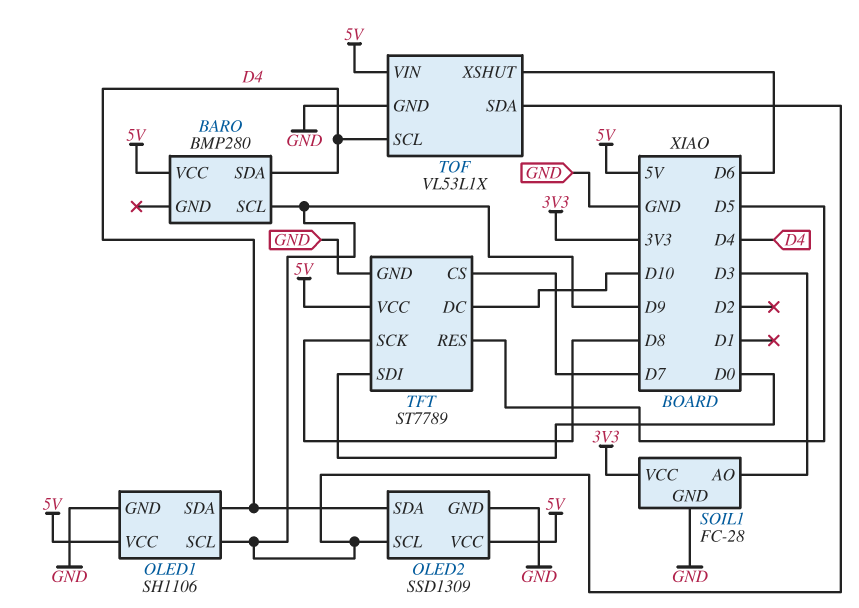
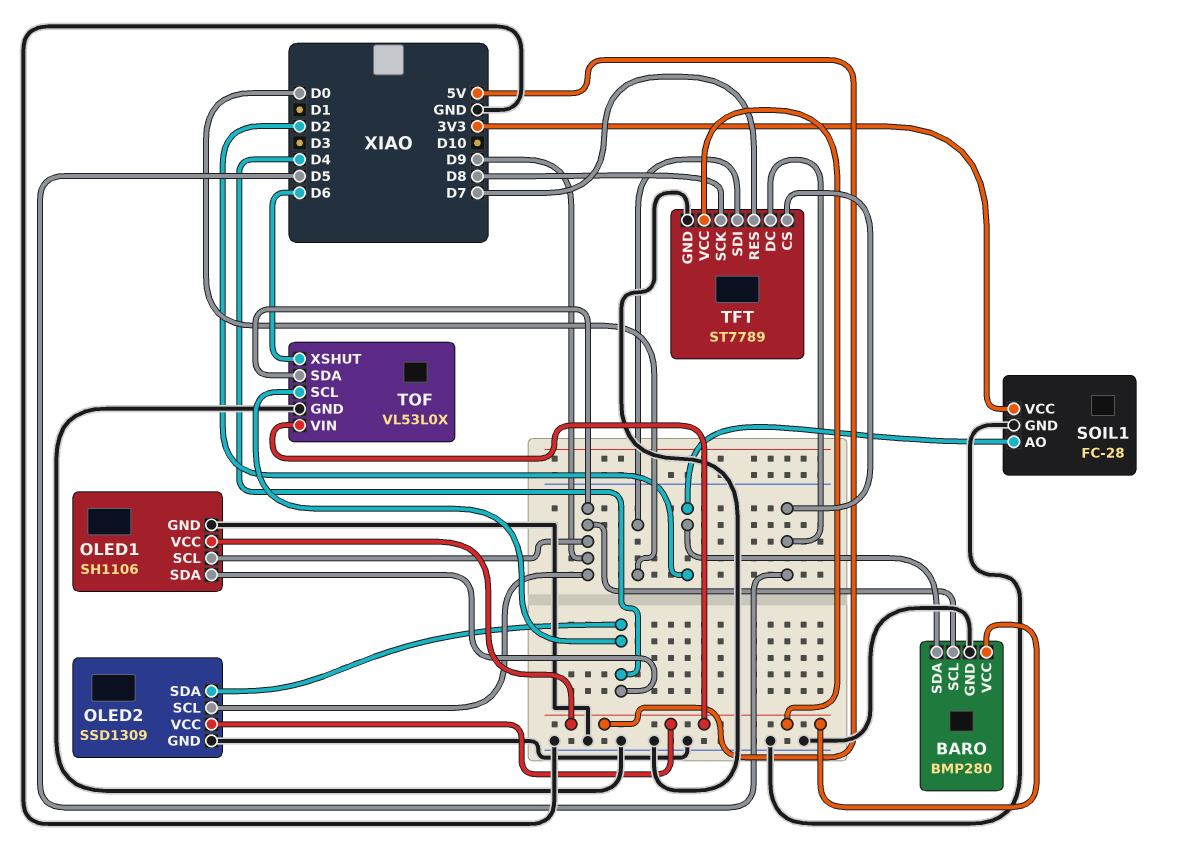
BARO pin GND: none -> GND
BARO pin SDA: D4 -> D2
SOIL1 pin AO: D3 -> D2
TFT pin CS: D7 -> D5
TFT pin DC: D10 -> D5
TFT pin RES: D5 -> D7
TOF: VL53L1X -> VL53L0X

